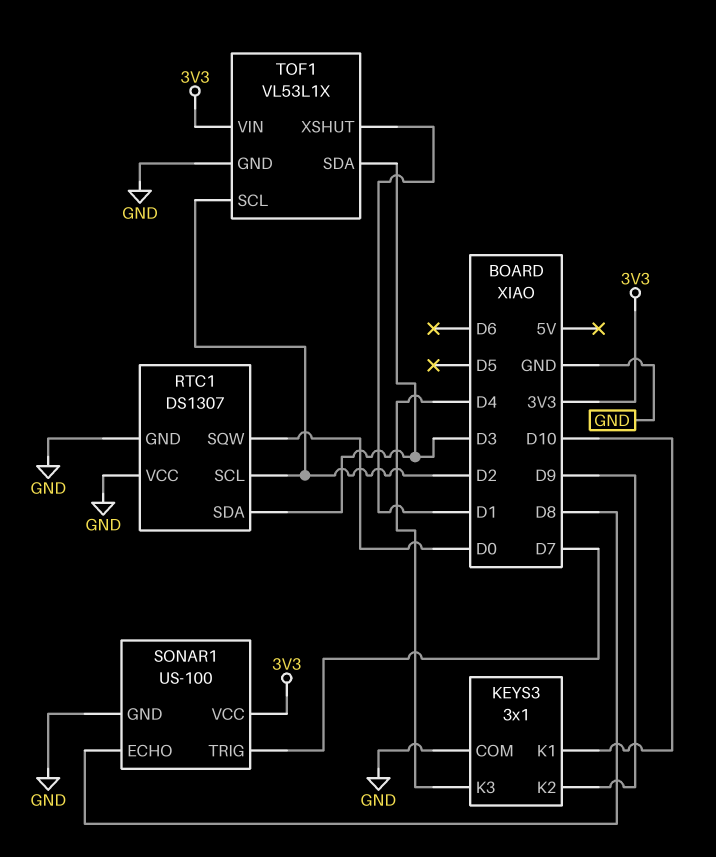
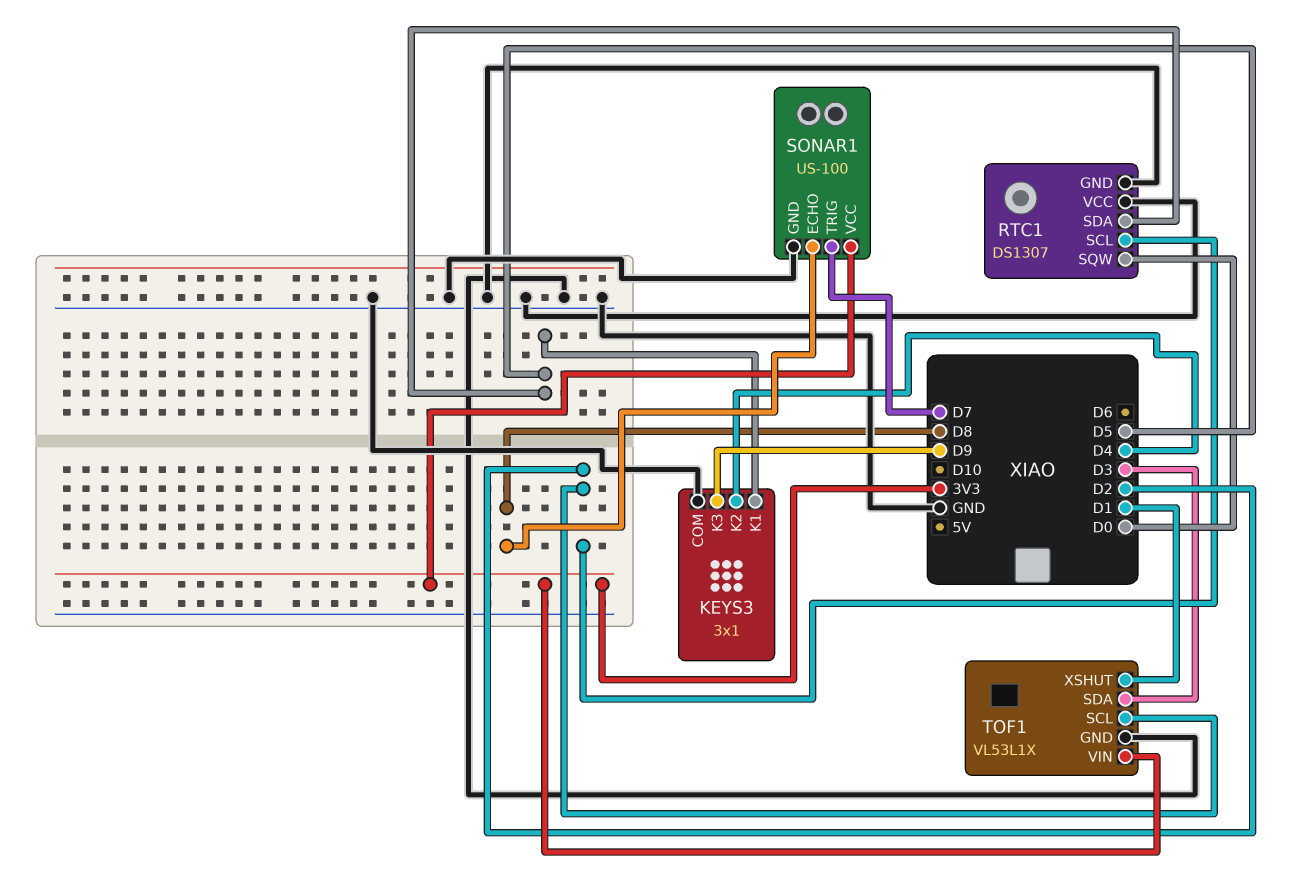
KEYS3 pin K1: D10 -> D5
KEYS3 pin K2: D9 -> D4
KEYS3 pin K3: D4 -> D9
RTC1 pin SDA: D3 -> D5

